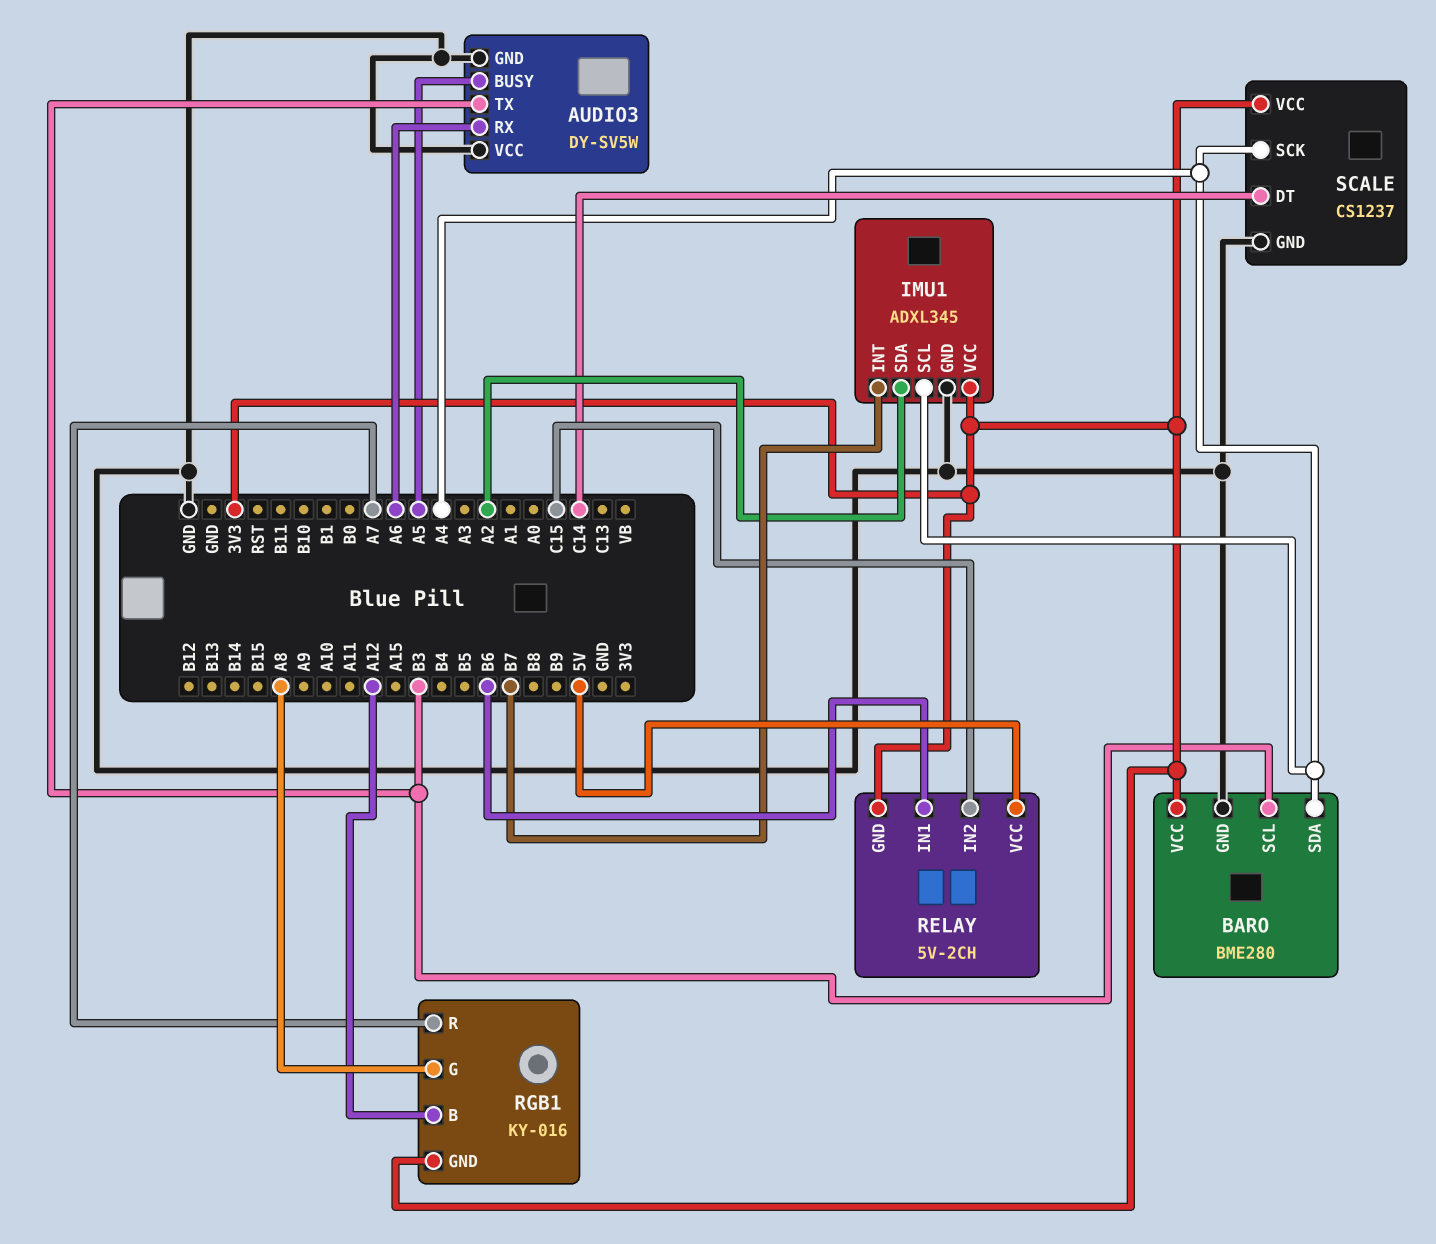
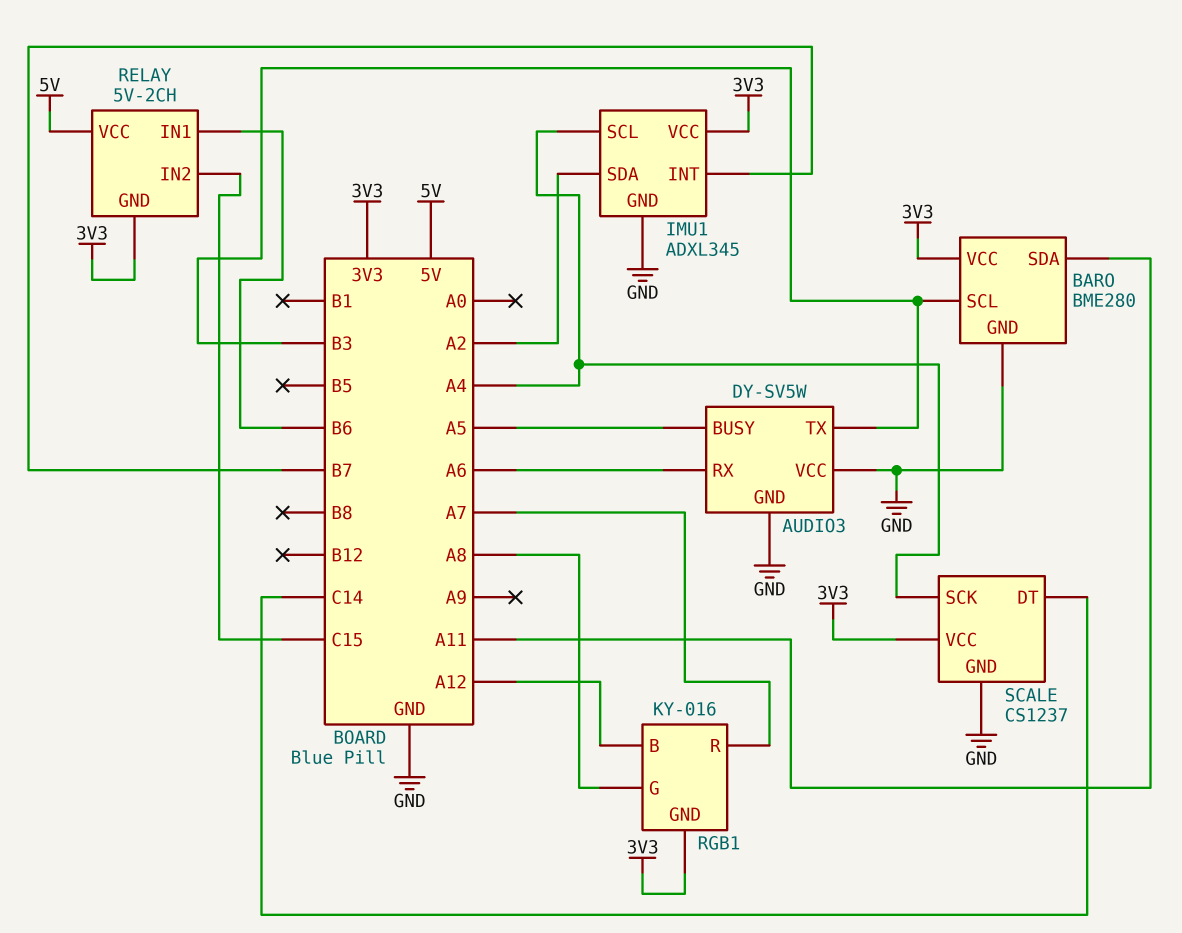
BARO pin SDA: A4 -> A11

